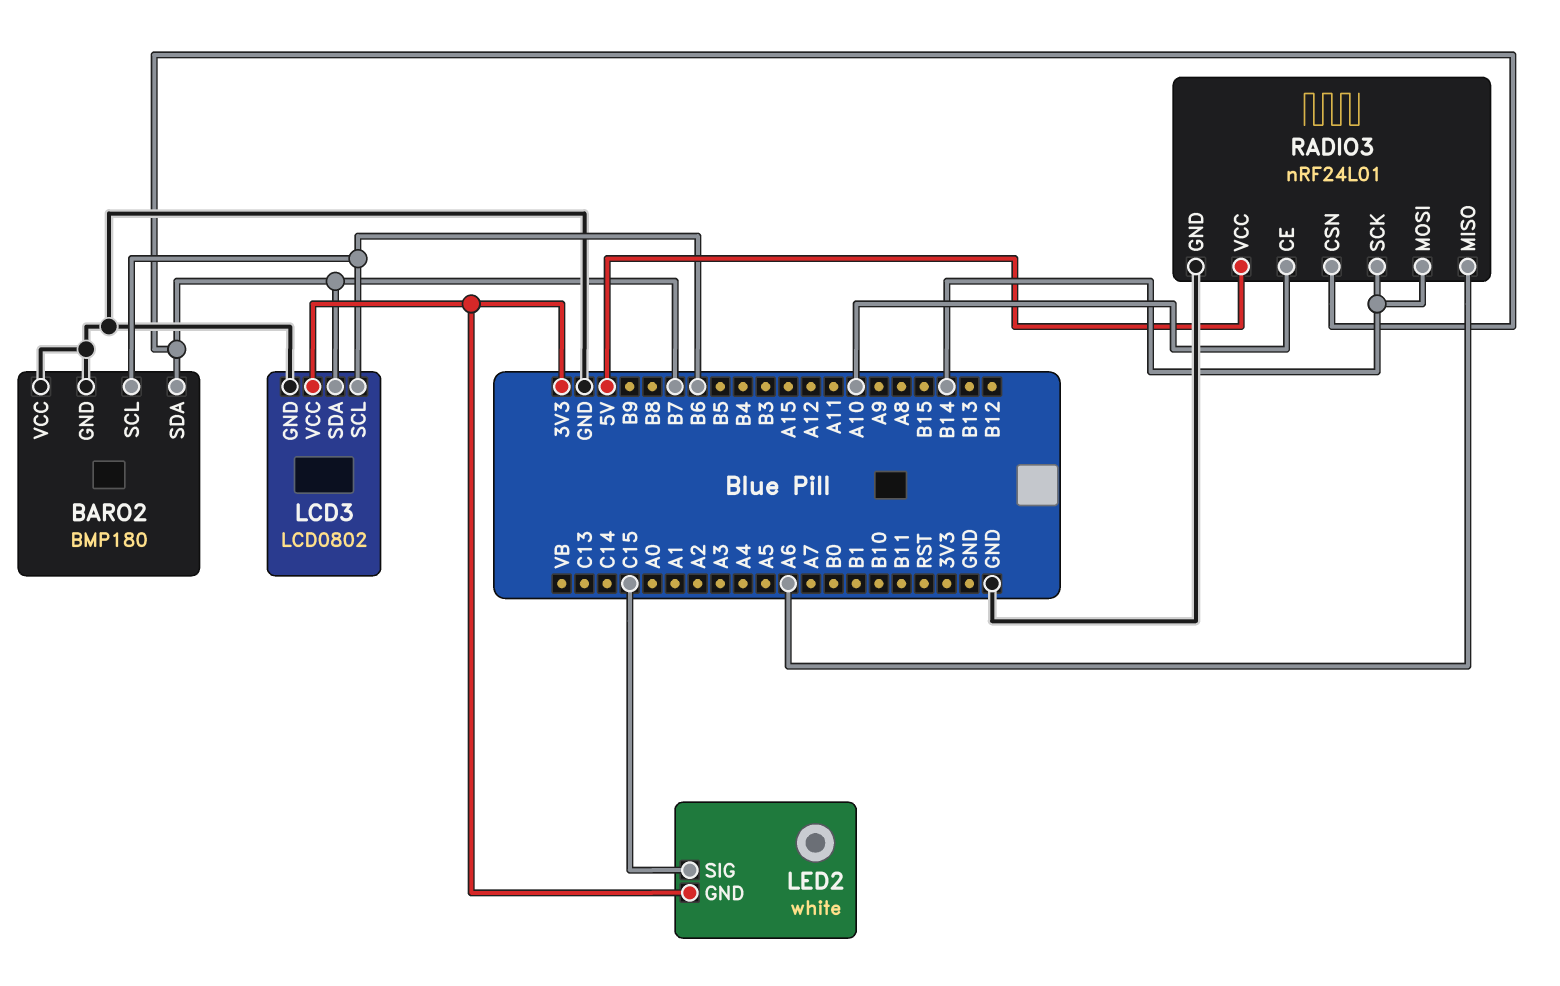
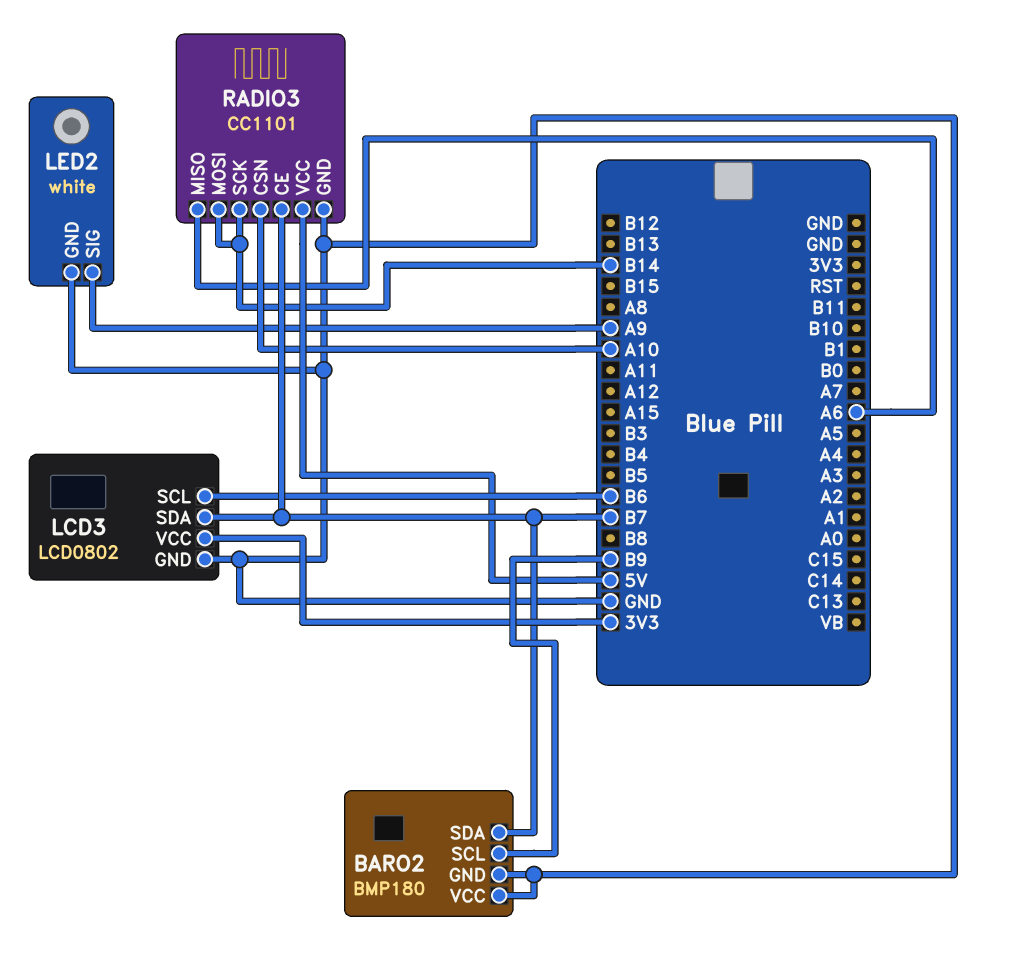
BARO2 pin SCL: B6 -> B9
LED2 pin GND: 3V3 -> GND
LED2 pin SIG: C15 -> A9
RADIO3: nRF24L01 -> CC1101
RADIO3 pin CE: A10 -> B7
RADIO3 pin CSN: B7 -> A10

